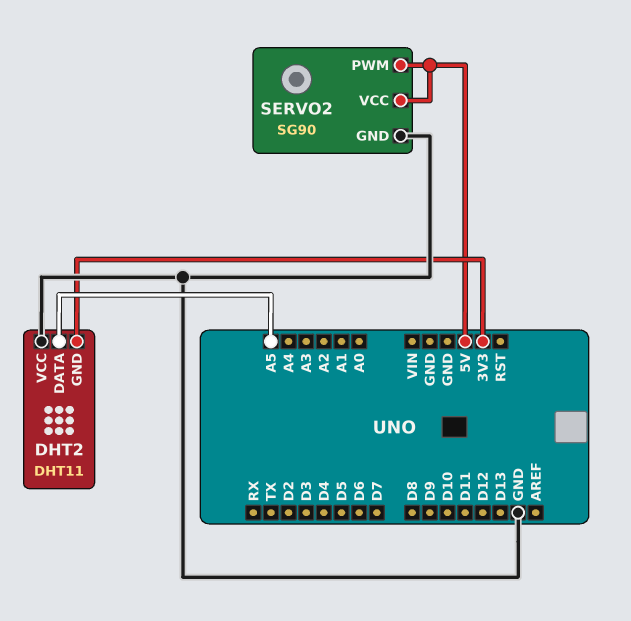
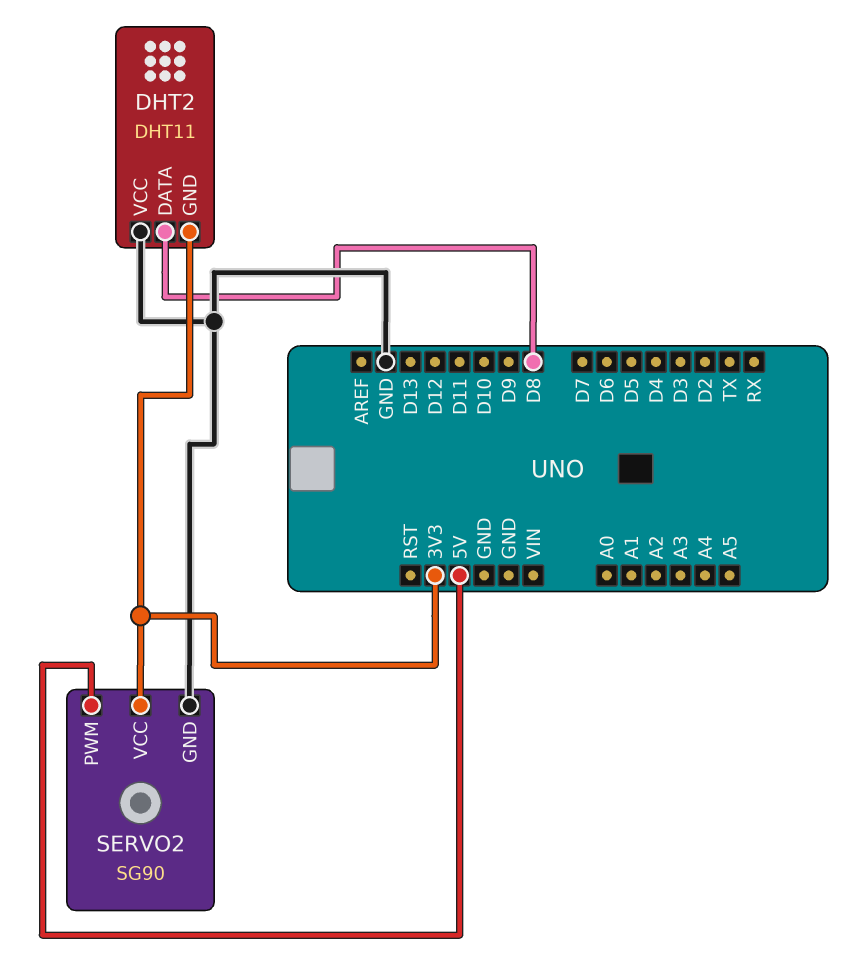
DHT2 pin DATA: A5 -> D8
SERVO2 pin VCC: 5V -> 3V3

